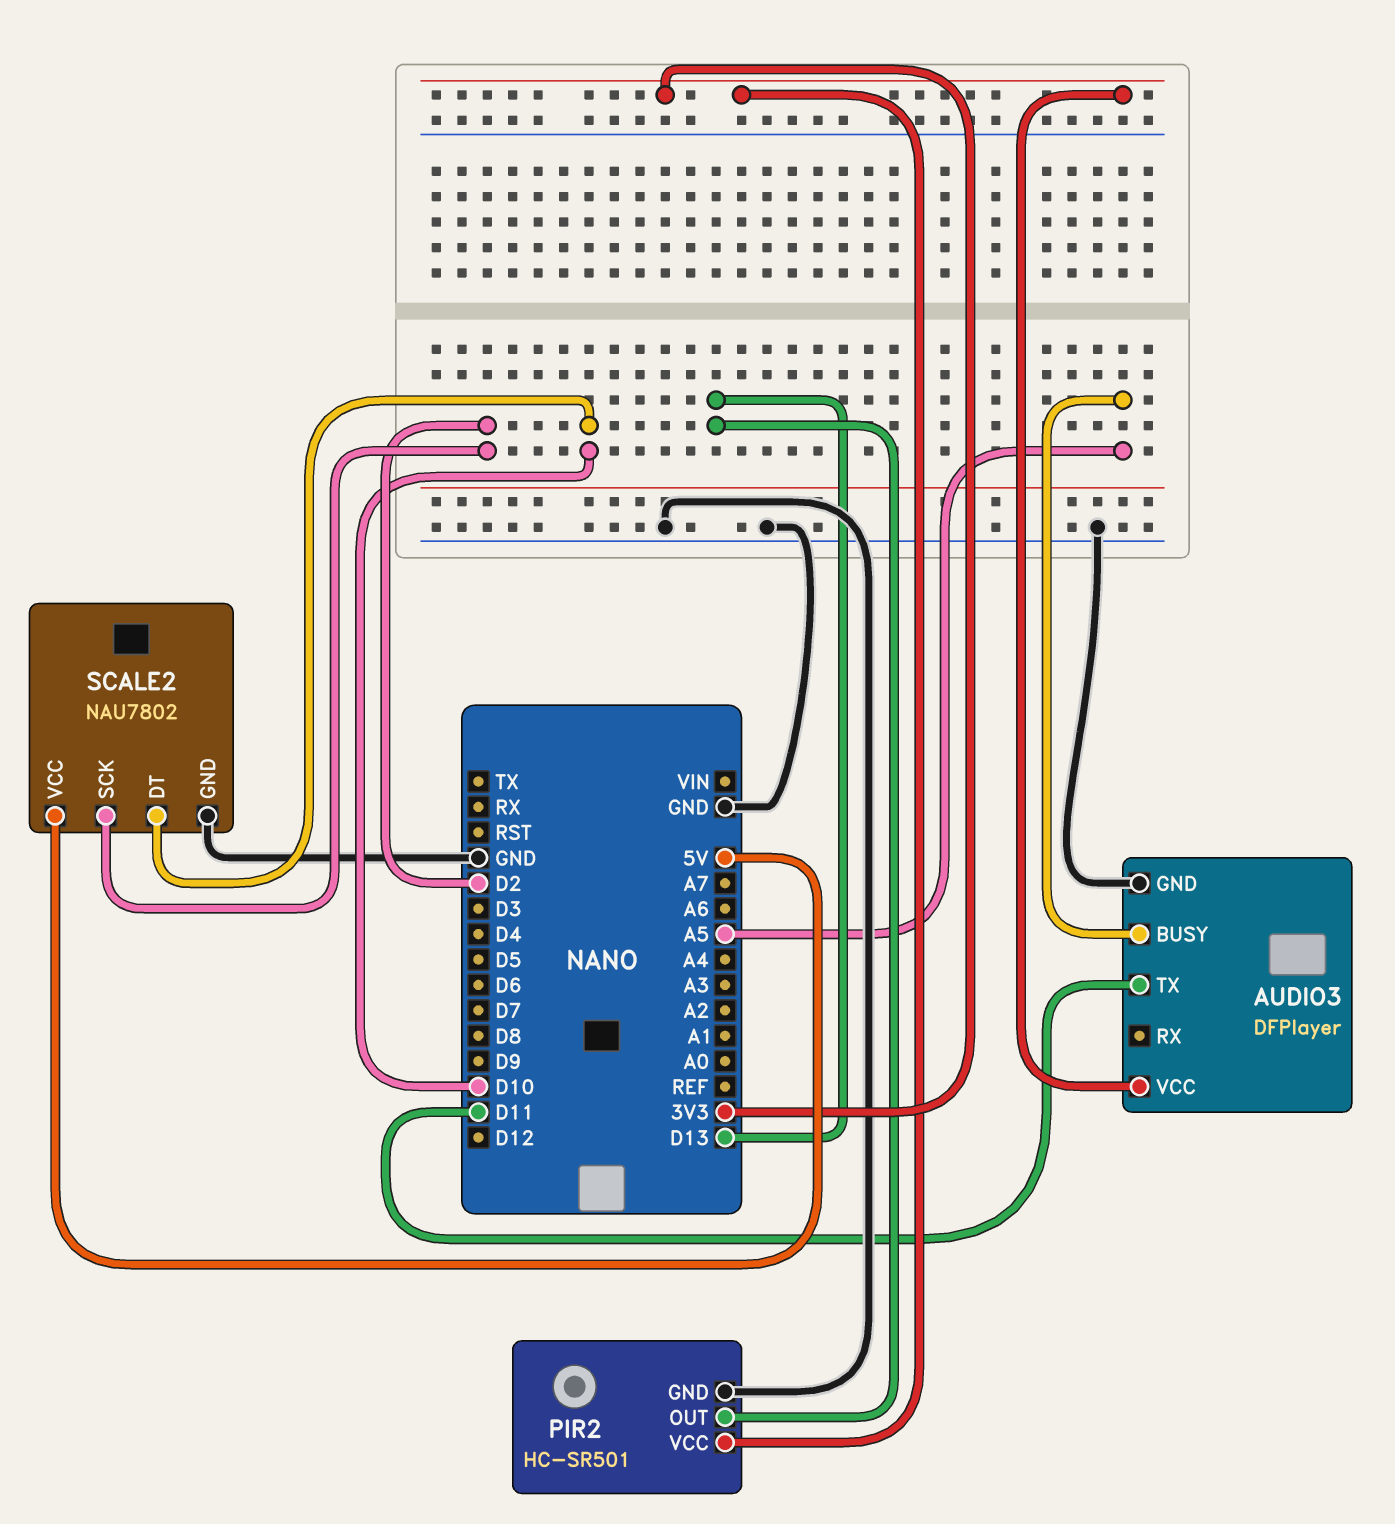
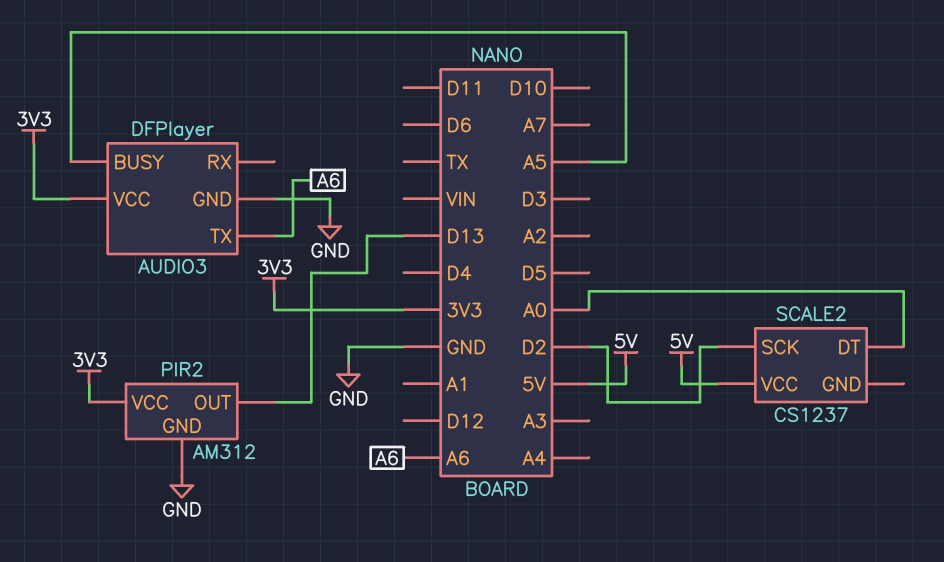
AUDIO3 pin TX: D11 -> A6
PIR2: HC-SR501 -> AM312
SCALE2: NAU7802 -> CS1237
SCALE2 pin DT: D10 -> A0
SCALE2 pin GND: GND -> none

